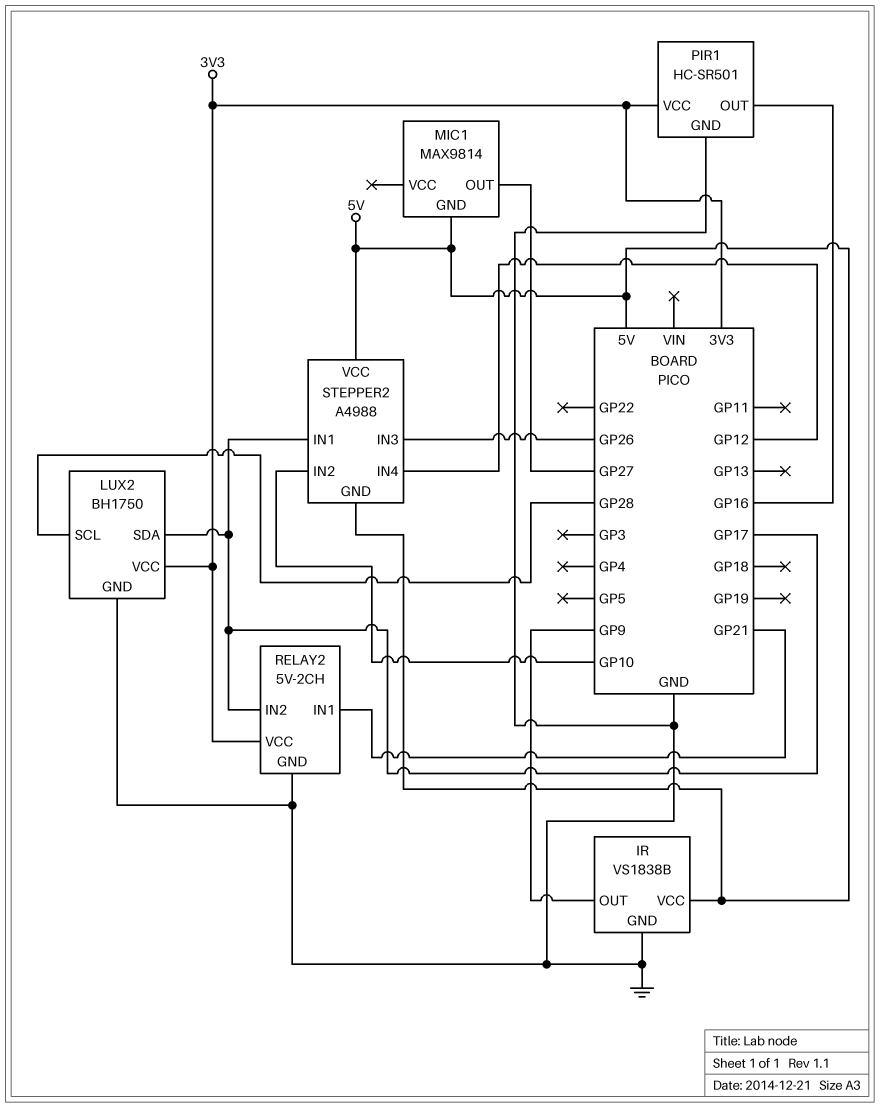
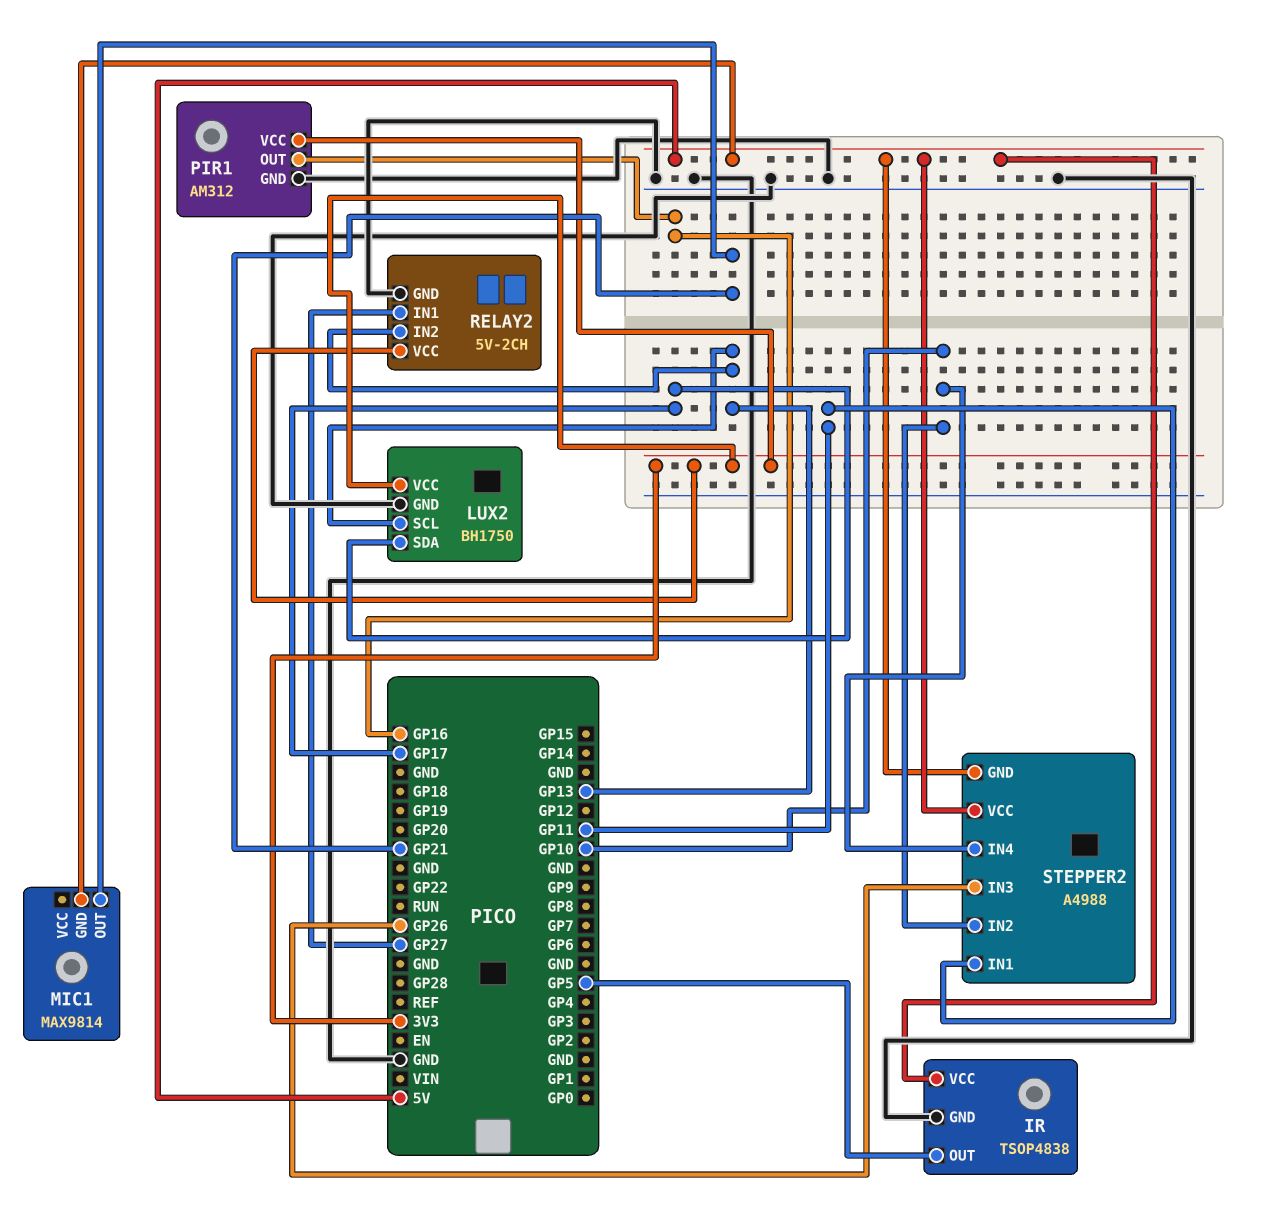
IR: VS1838B -> TSOP4838
IR pin OUT: GP9 -> GP5
LUX2 pin SCL: GP28 -> GP13
MIC1 pin OUT: GP27 -> GP21
PIR1: HC-SR501 -> AM312
RELAY2 pin IN1: GP21 -> GP27
RELAY2 pin IN2: GP17 -> GP13
STEPPER2 pin IN1: GP17 -> GP11
STEPPER2 pin IN4: GP12 -> GP10

